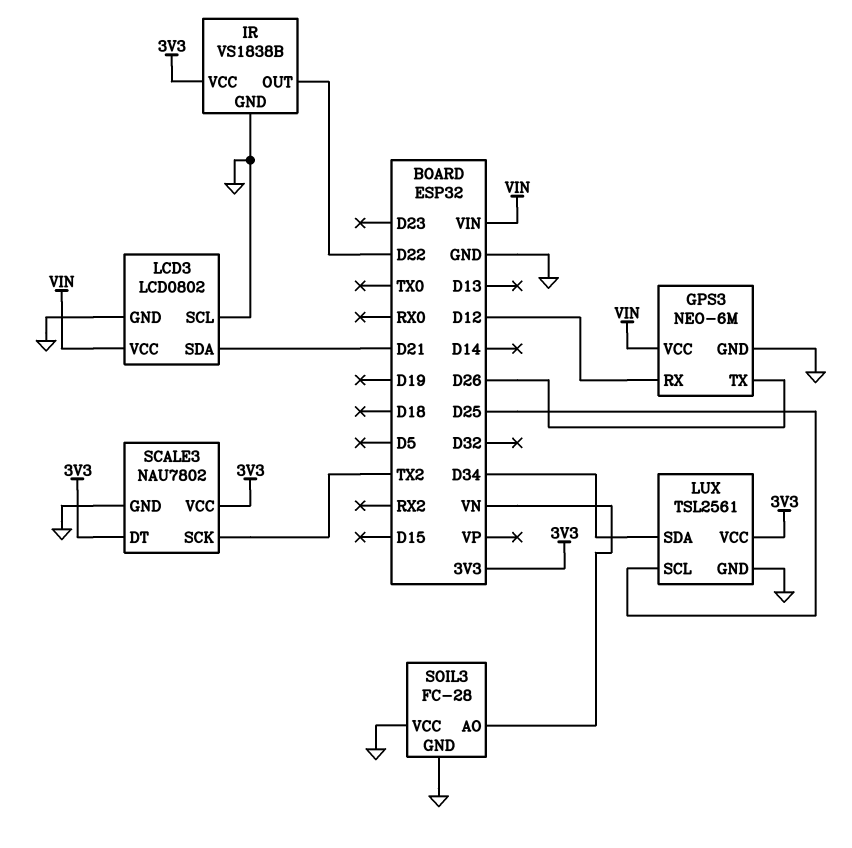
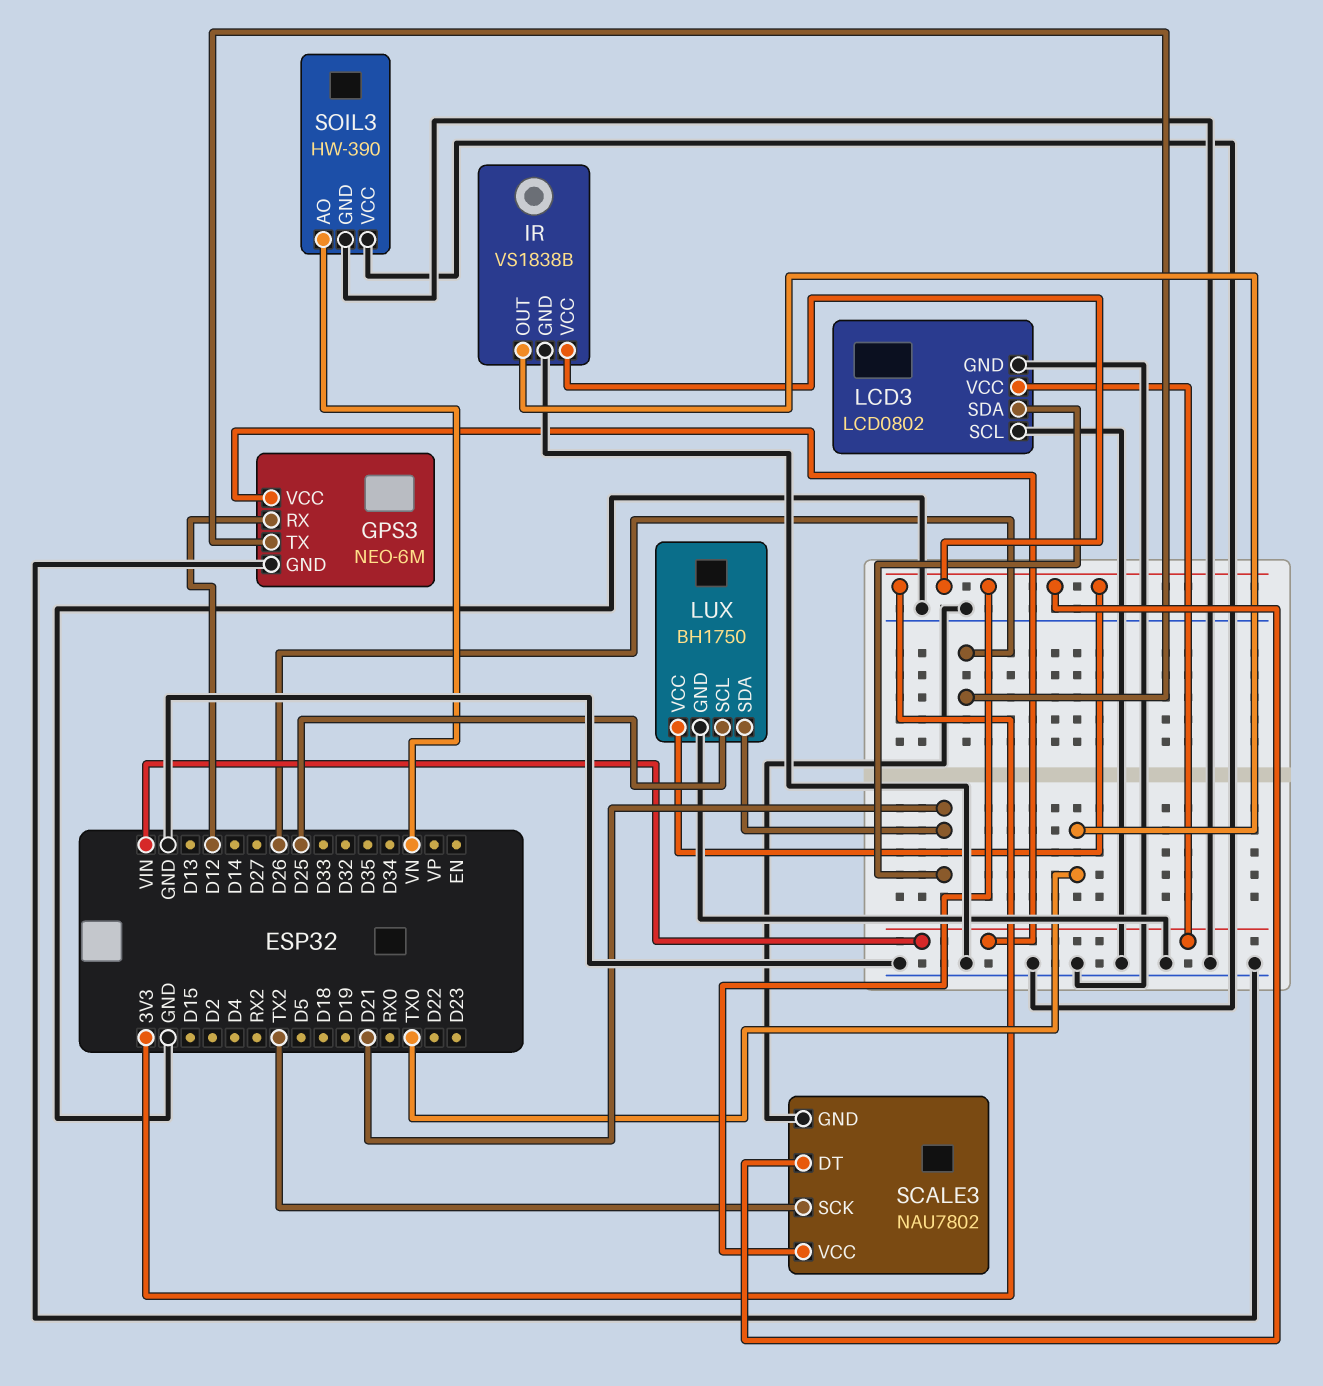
IR pin OUT: D22 -> TX0
LUX: TSL2561 -> BH1750
LUX pin SDA: D34 -> D21
SOIL3: FC-28 -> HW-390

